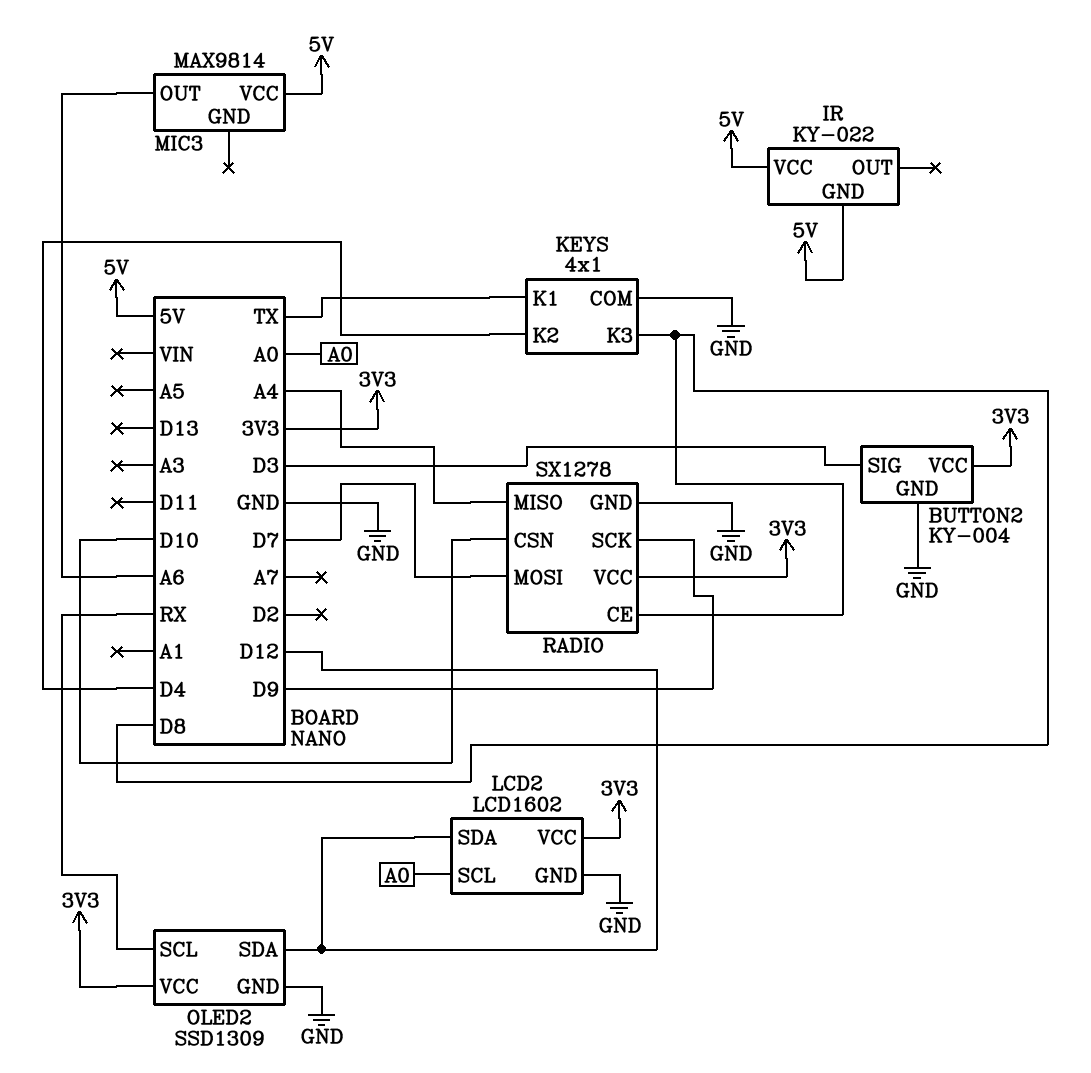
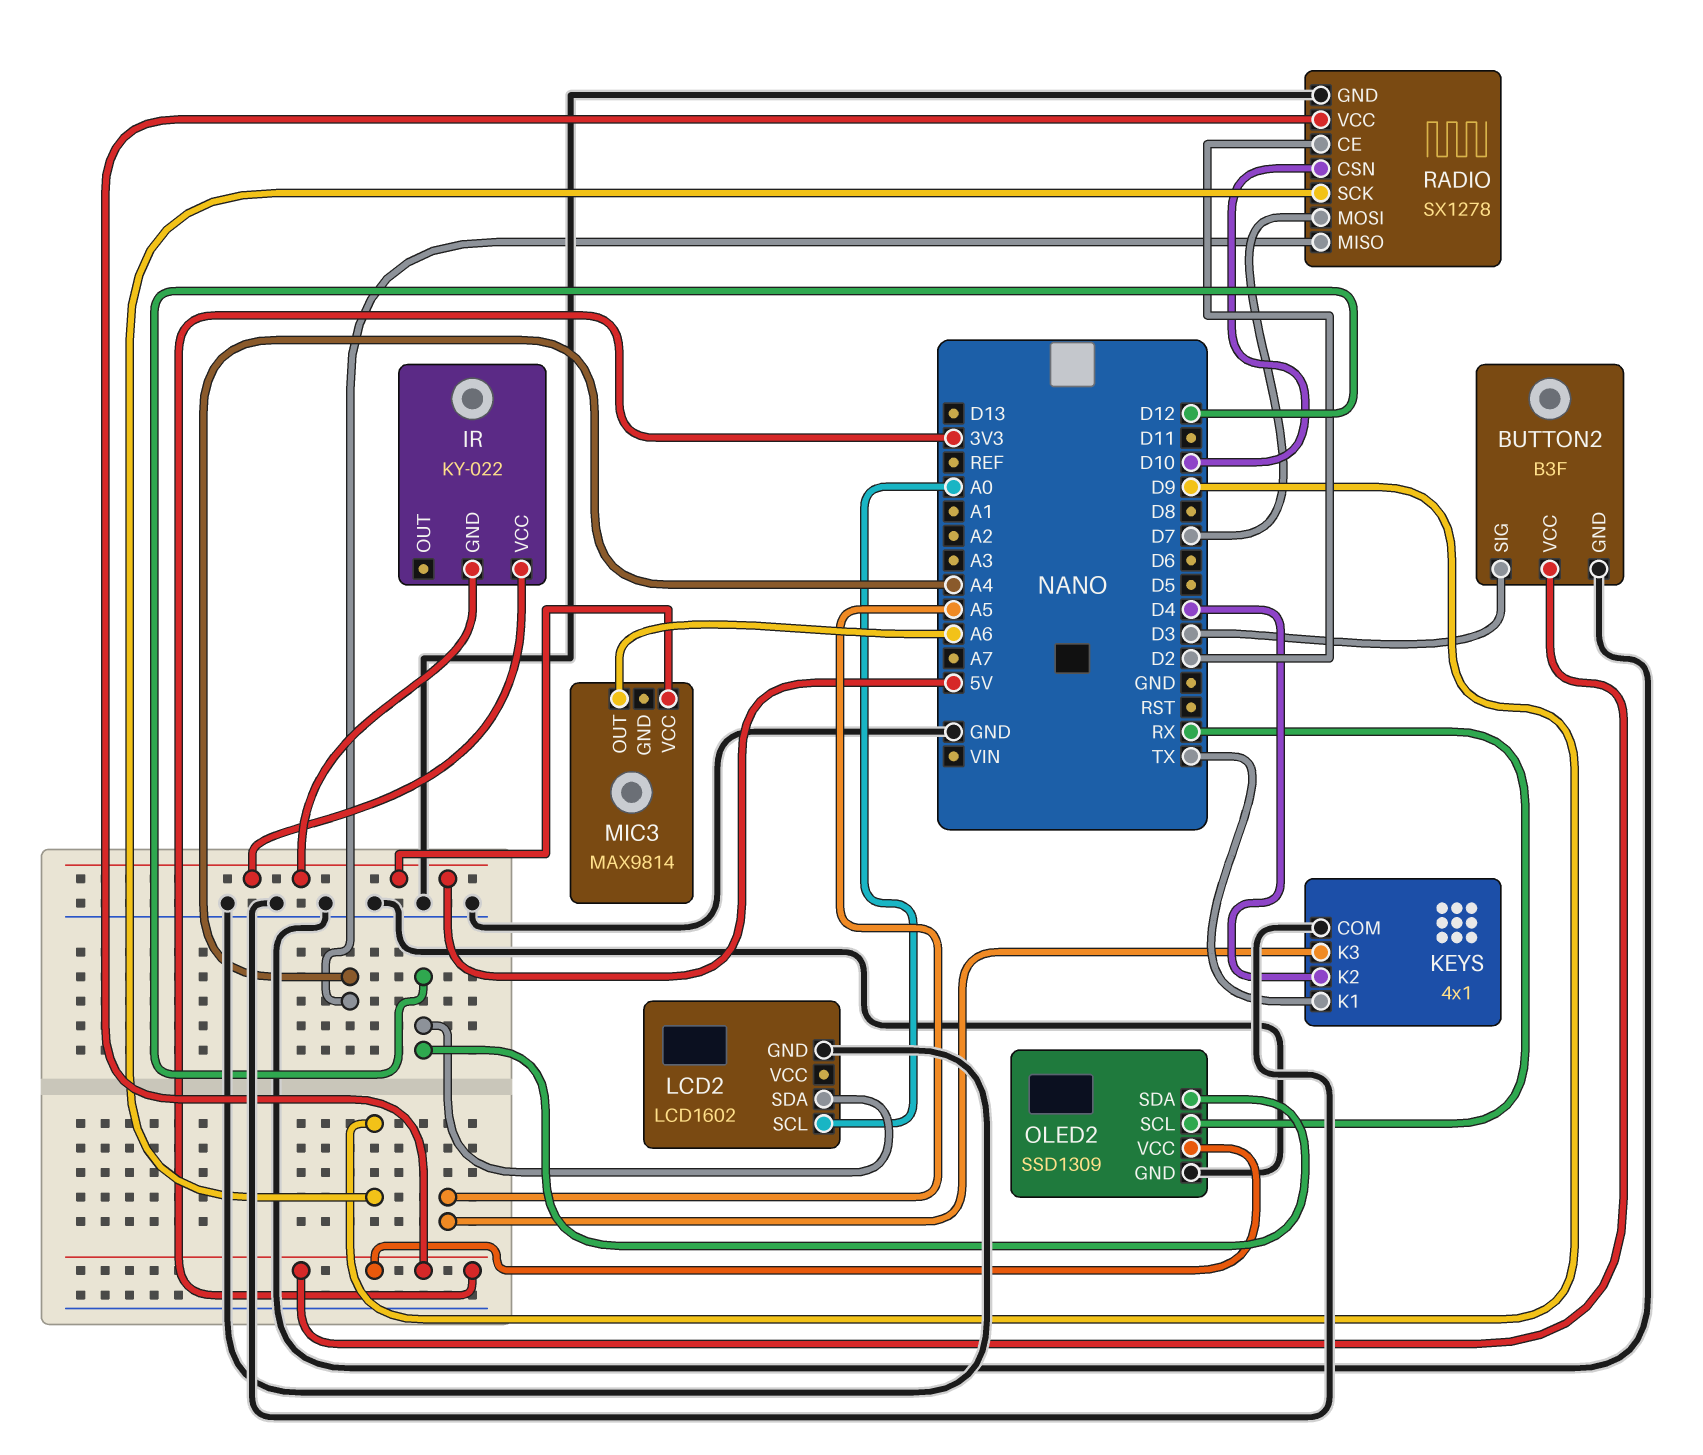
BUTTON2: KY-004 -> B3F
KEYS pin K3: D8 -> A5
LCD2 pin VCC: 3V3 -> none
RADIO pin CE: D8 -> D2

